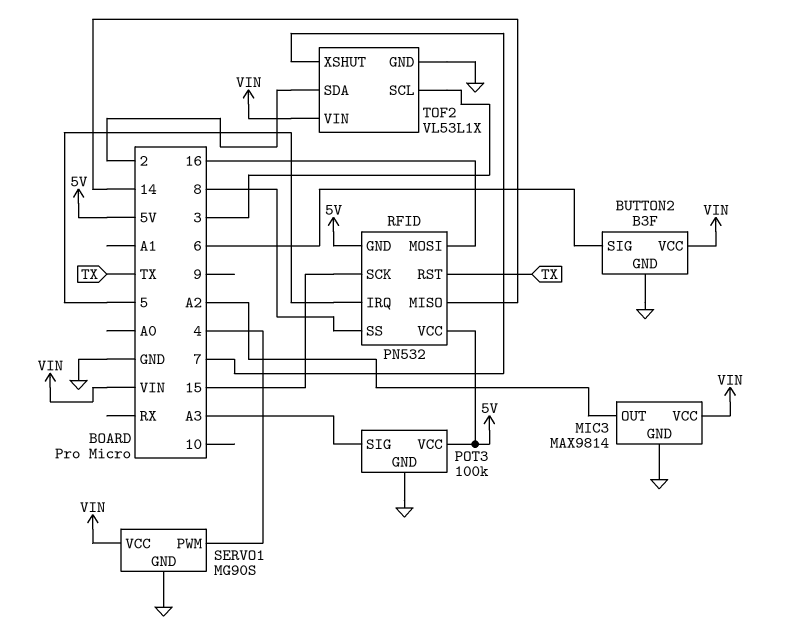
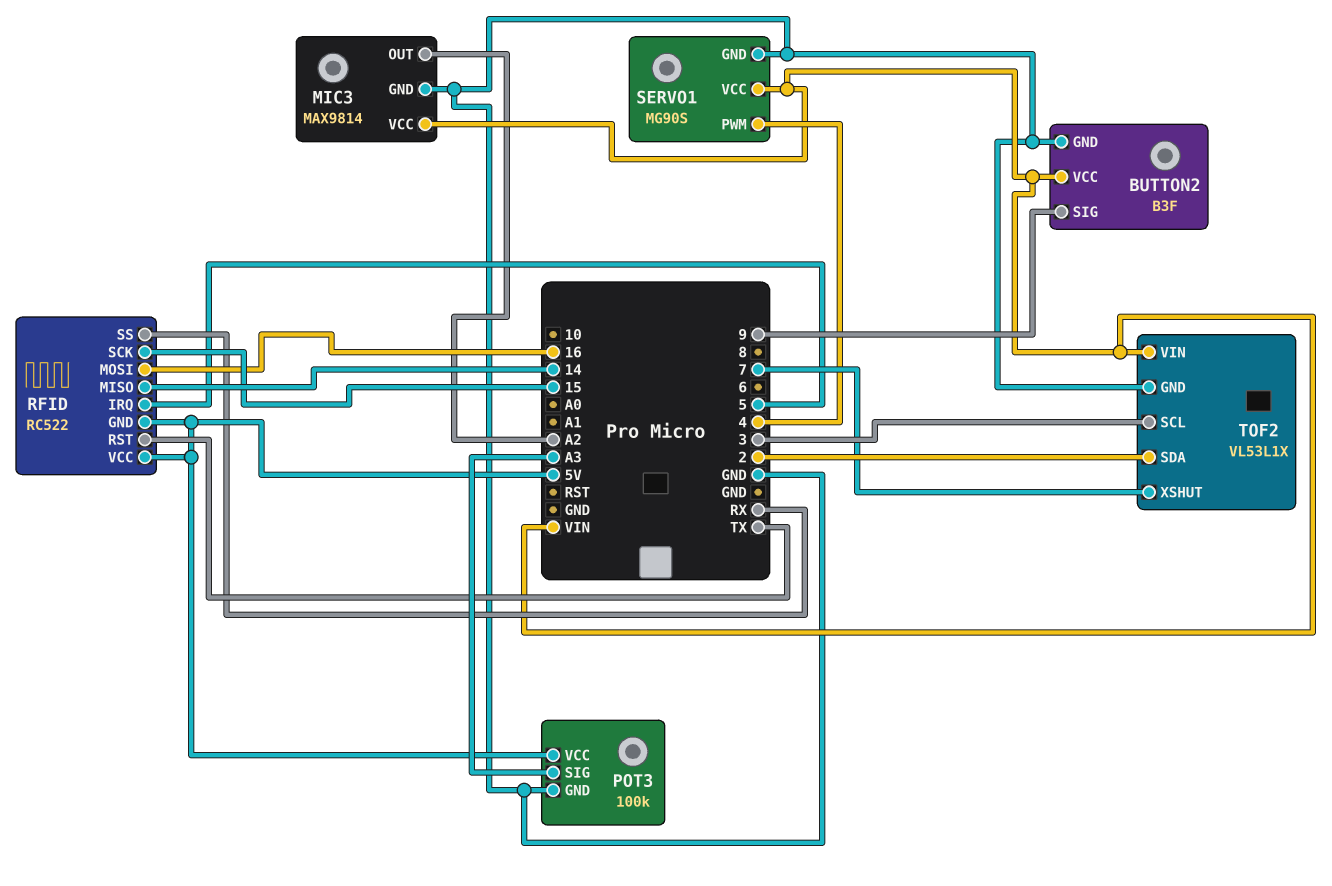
BUTTON2 pin SIG: 6 -> 9
RFID: PN532 -> RC522
RFID pin SS: 8 -> RX

